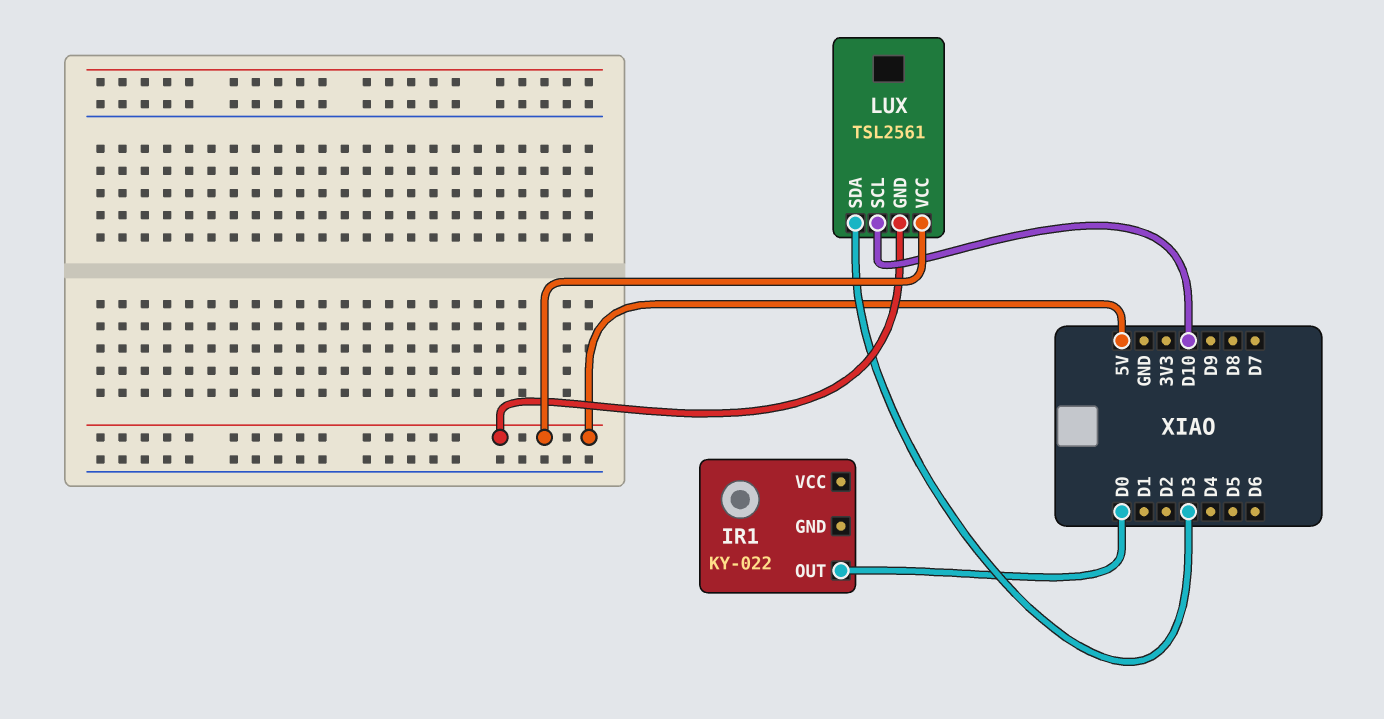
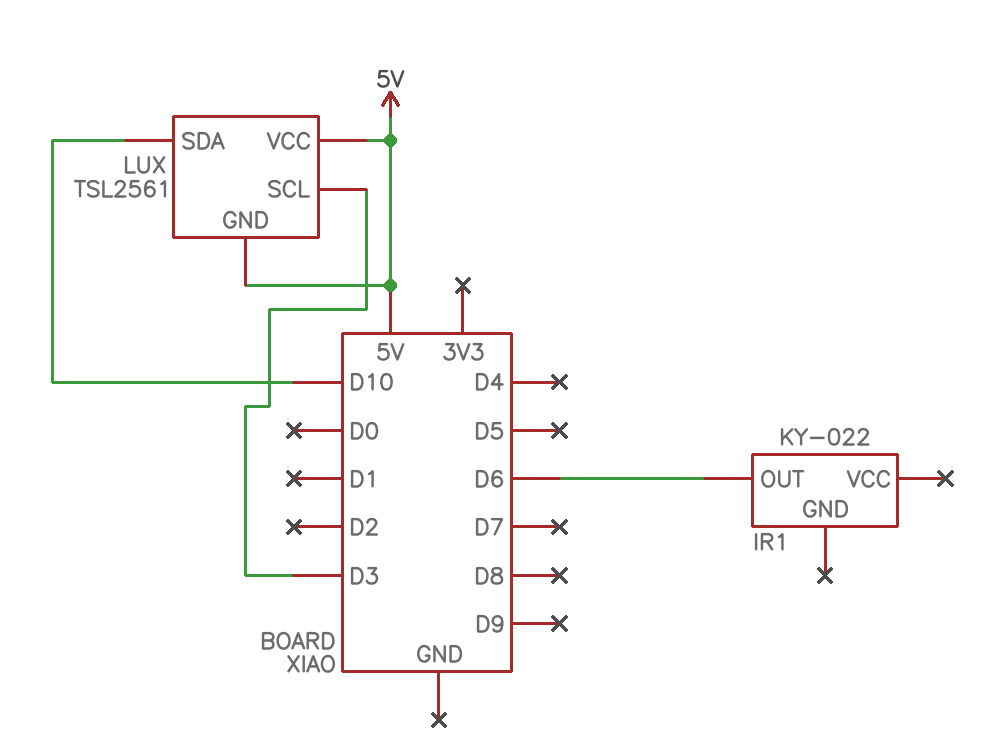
IR1 pin OUT: D0 -> D6
LUX pin SCL: D10 -> D3
LUX pin SDA: D3 -> D10

